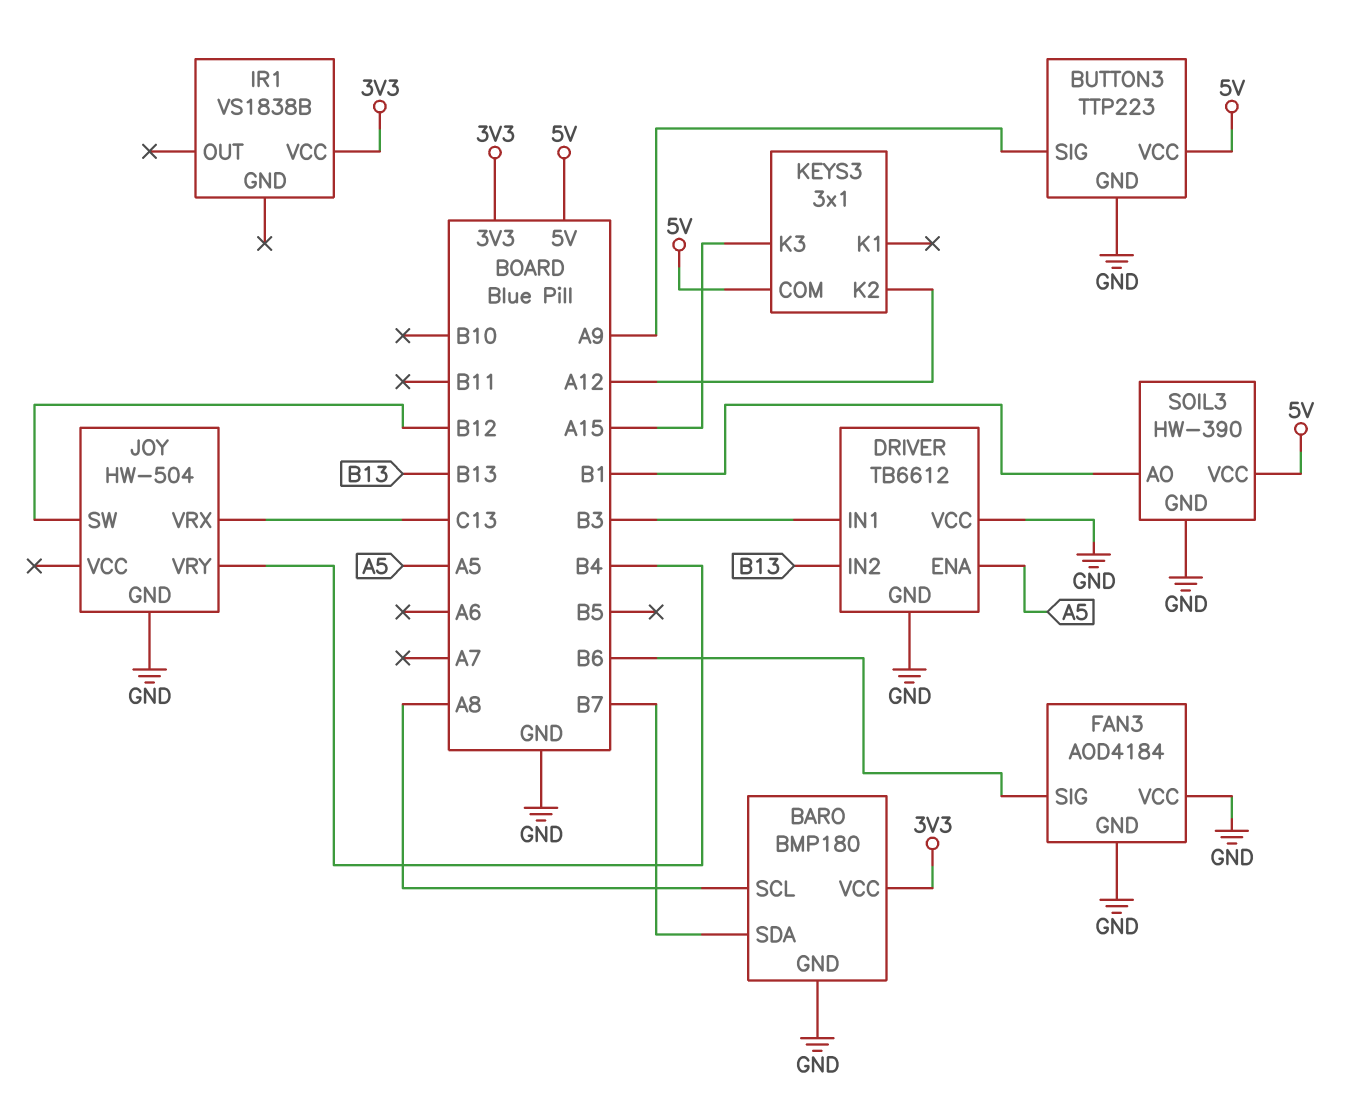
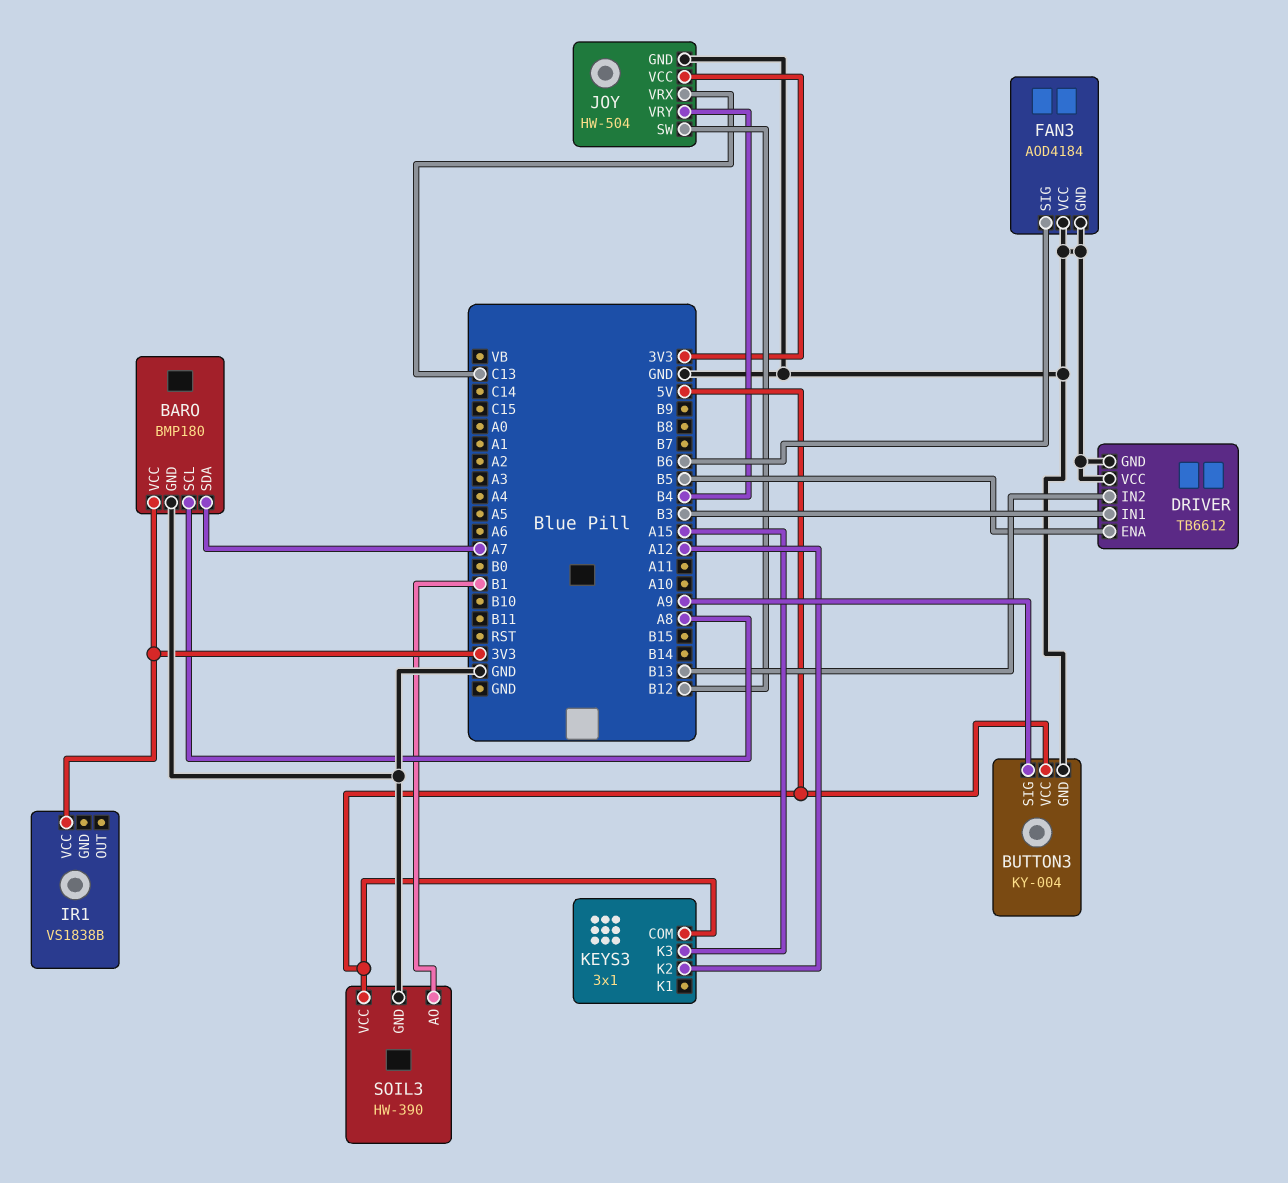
BARO pin SDA: B7 -> A7
BUTTON3: TTP223 -> KY-004
DRIVER pin ENA: A5 -> B5
JOY pin VCC: none -> 3V3

